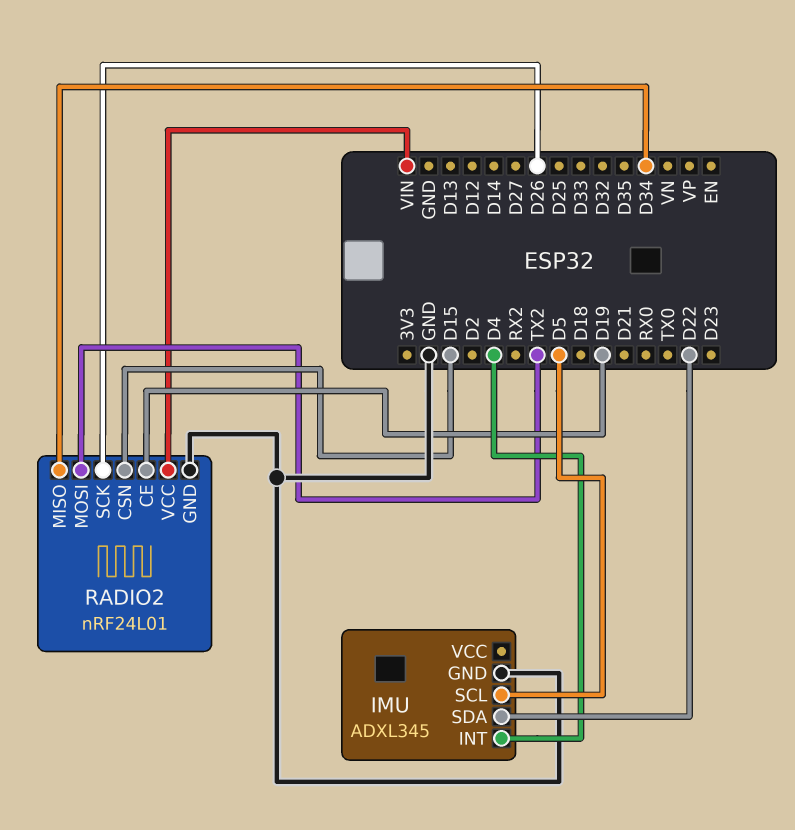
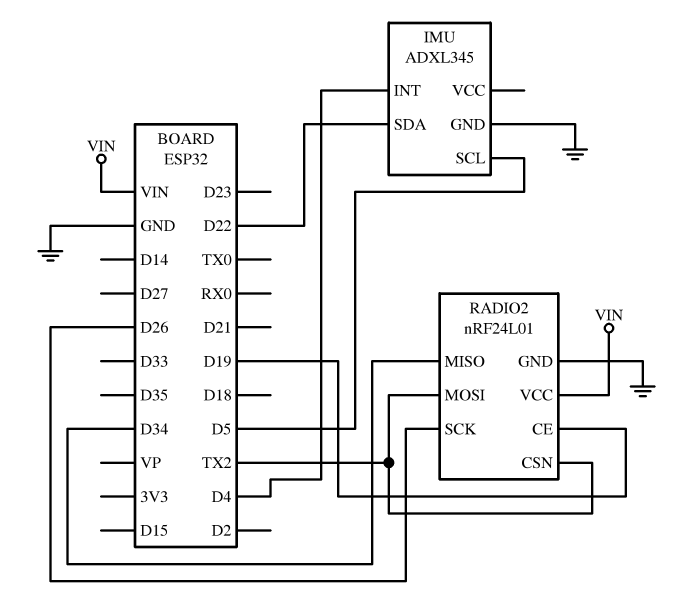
RADIO2 pin CSN: D15 -> TX2

